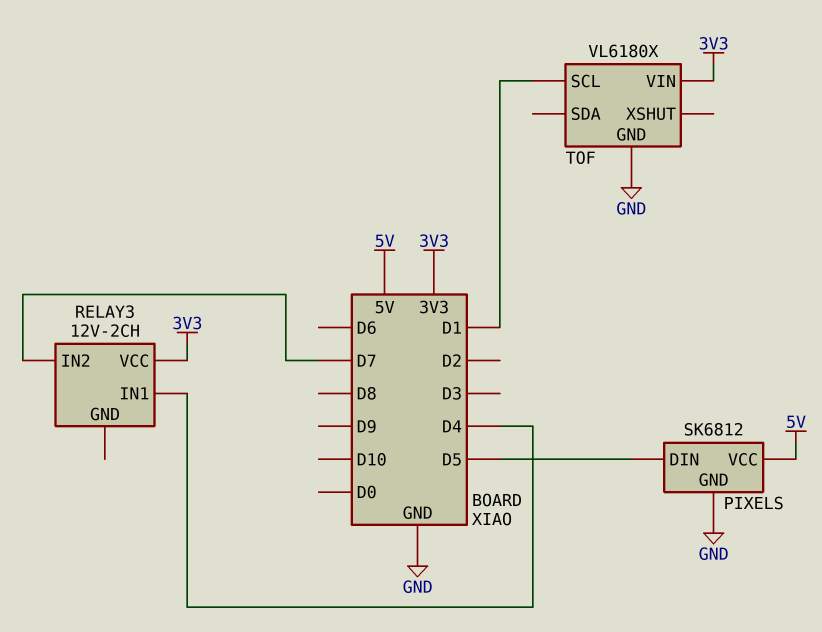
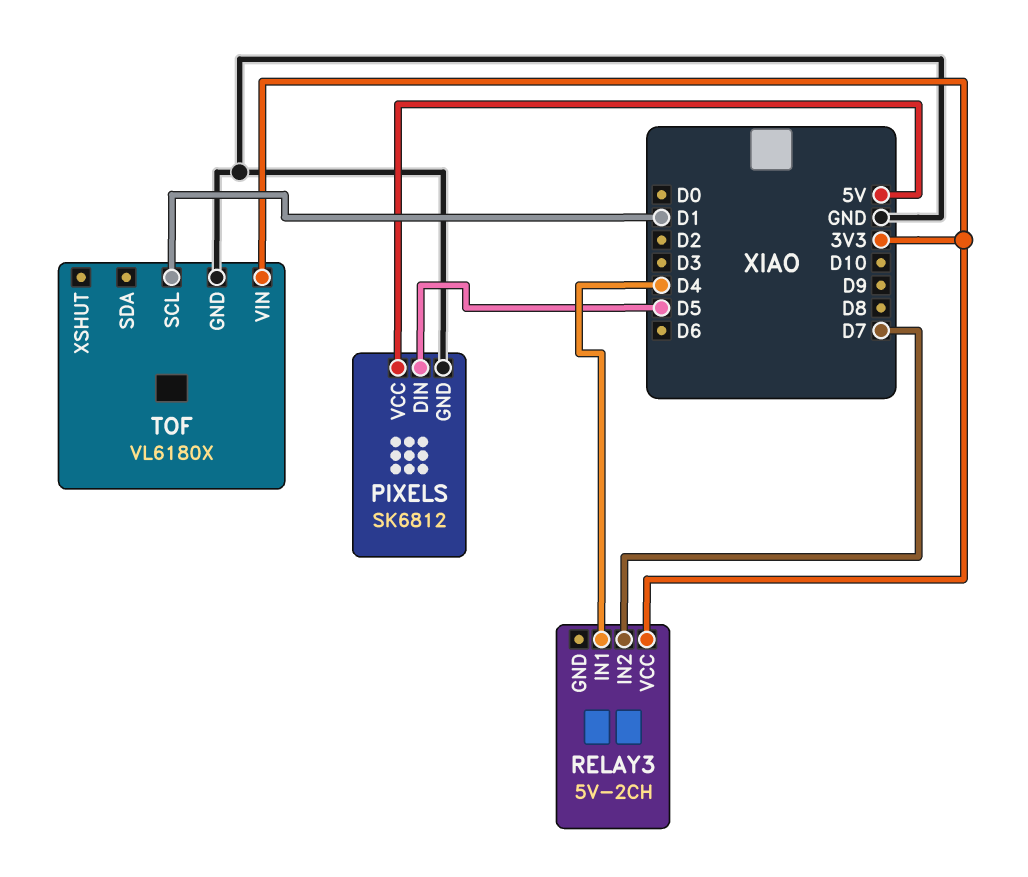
RELAY3: 12V-2CH -> 5V-2CH

